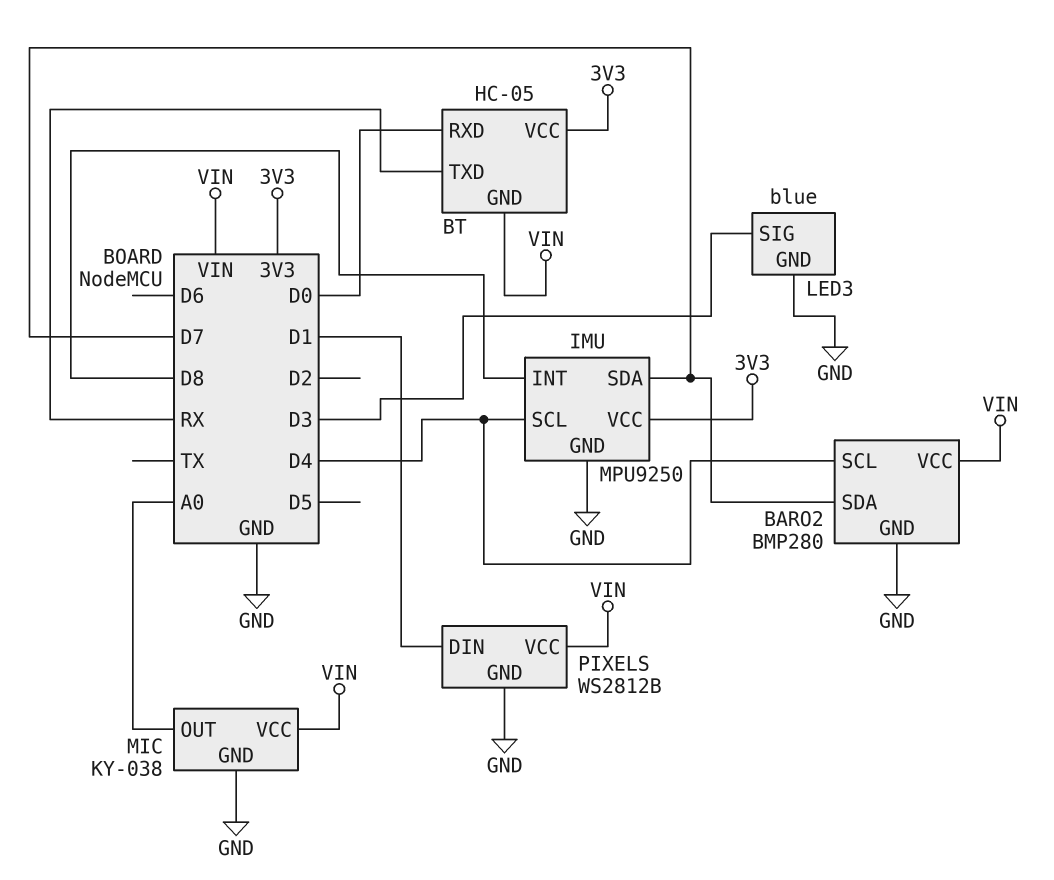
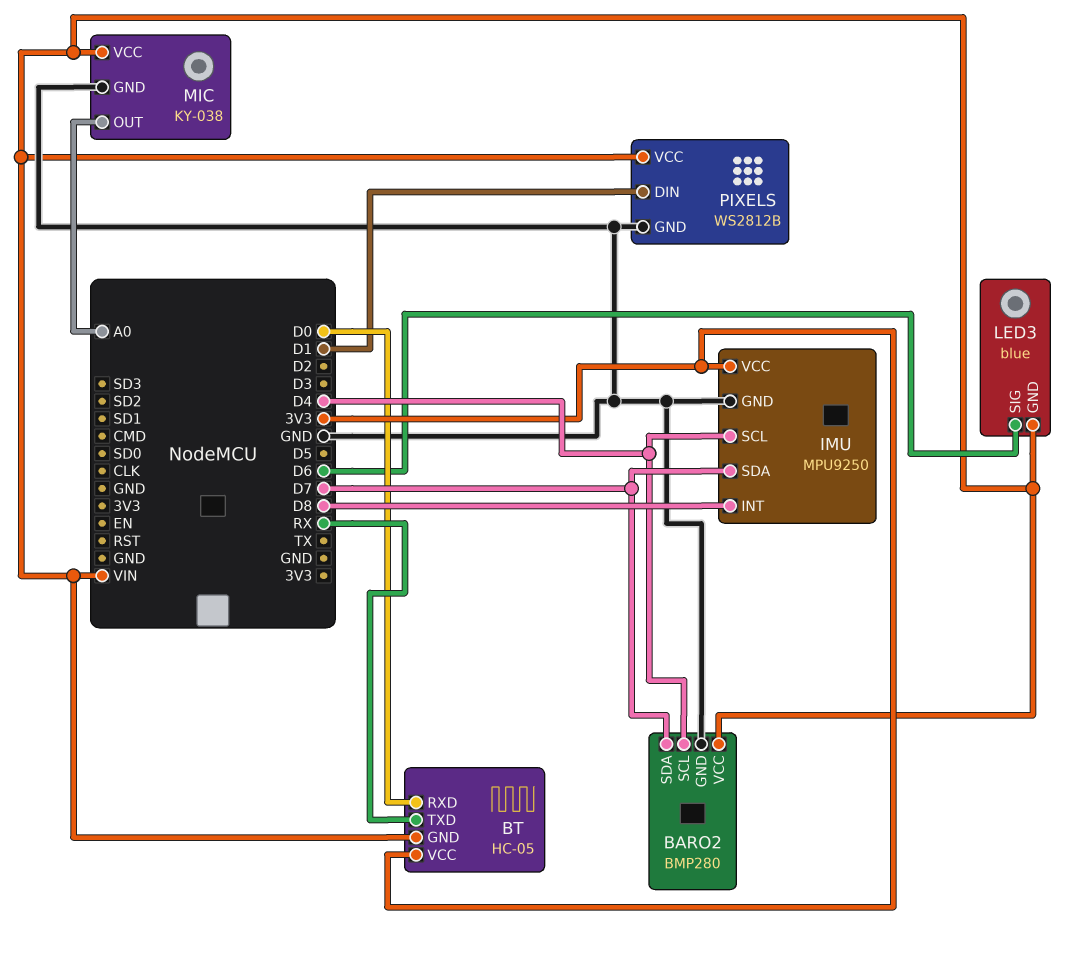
LED3 pin GND: GND -> VIN
LED3 pin SIG: D3 -> D6

